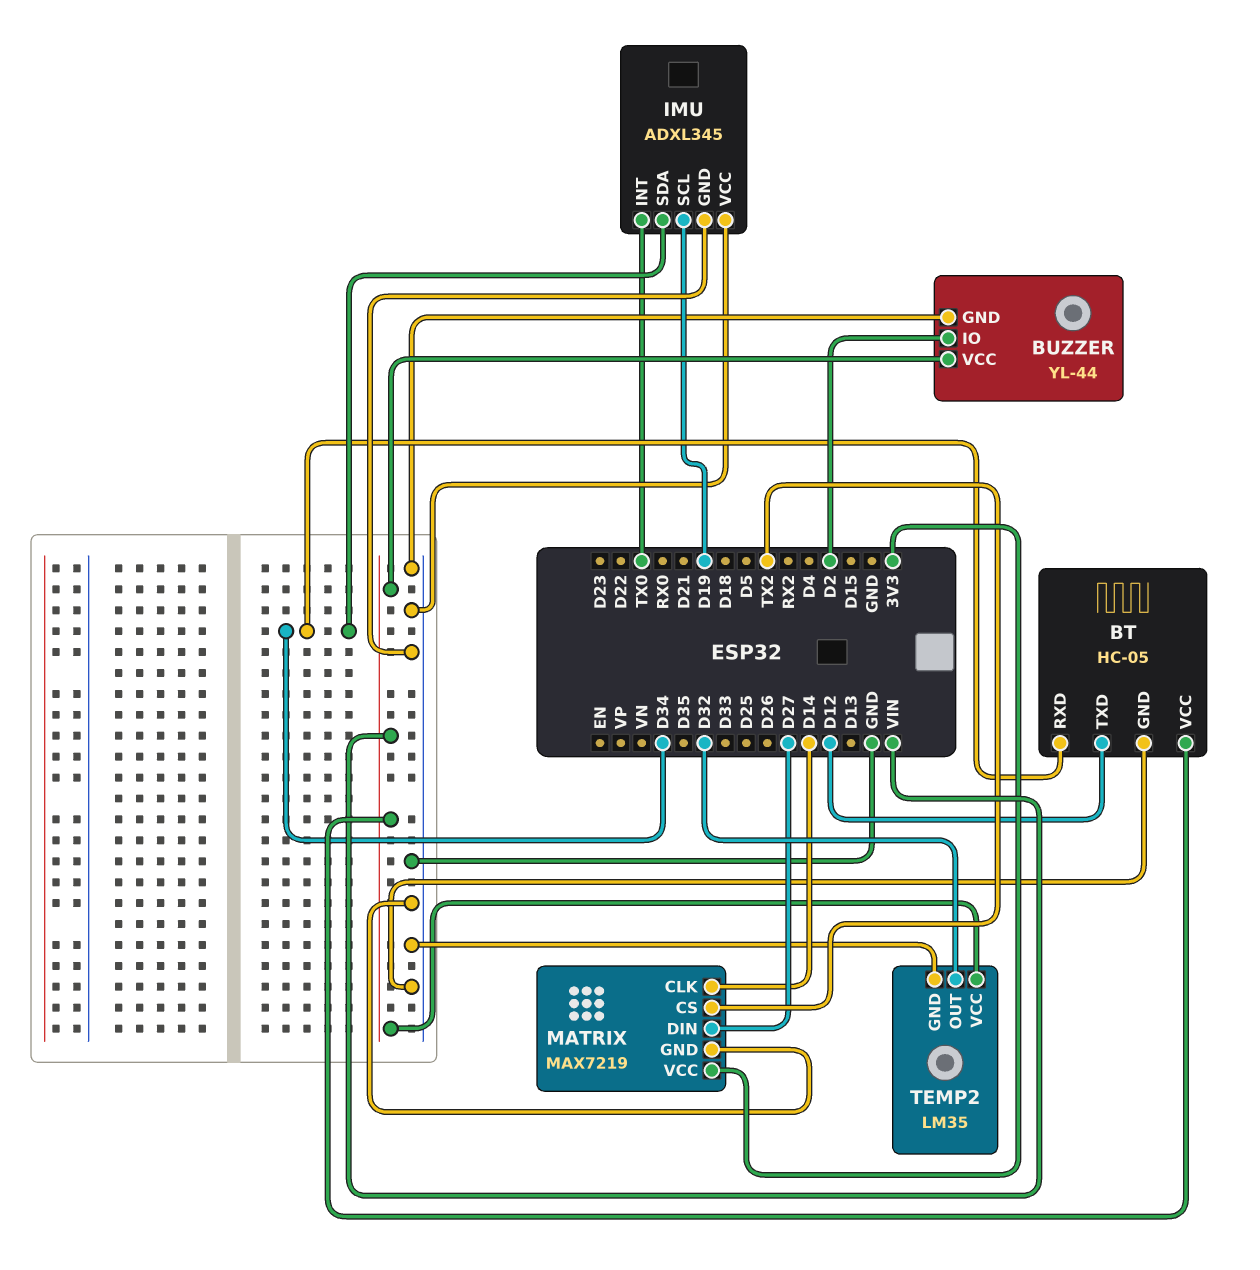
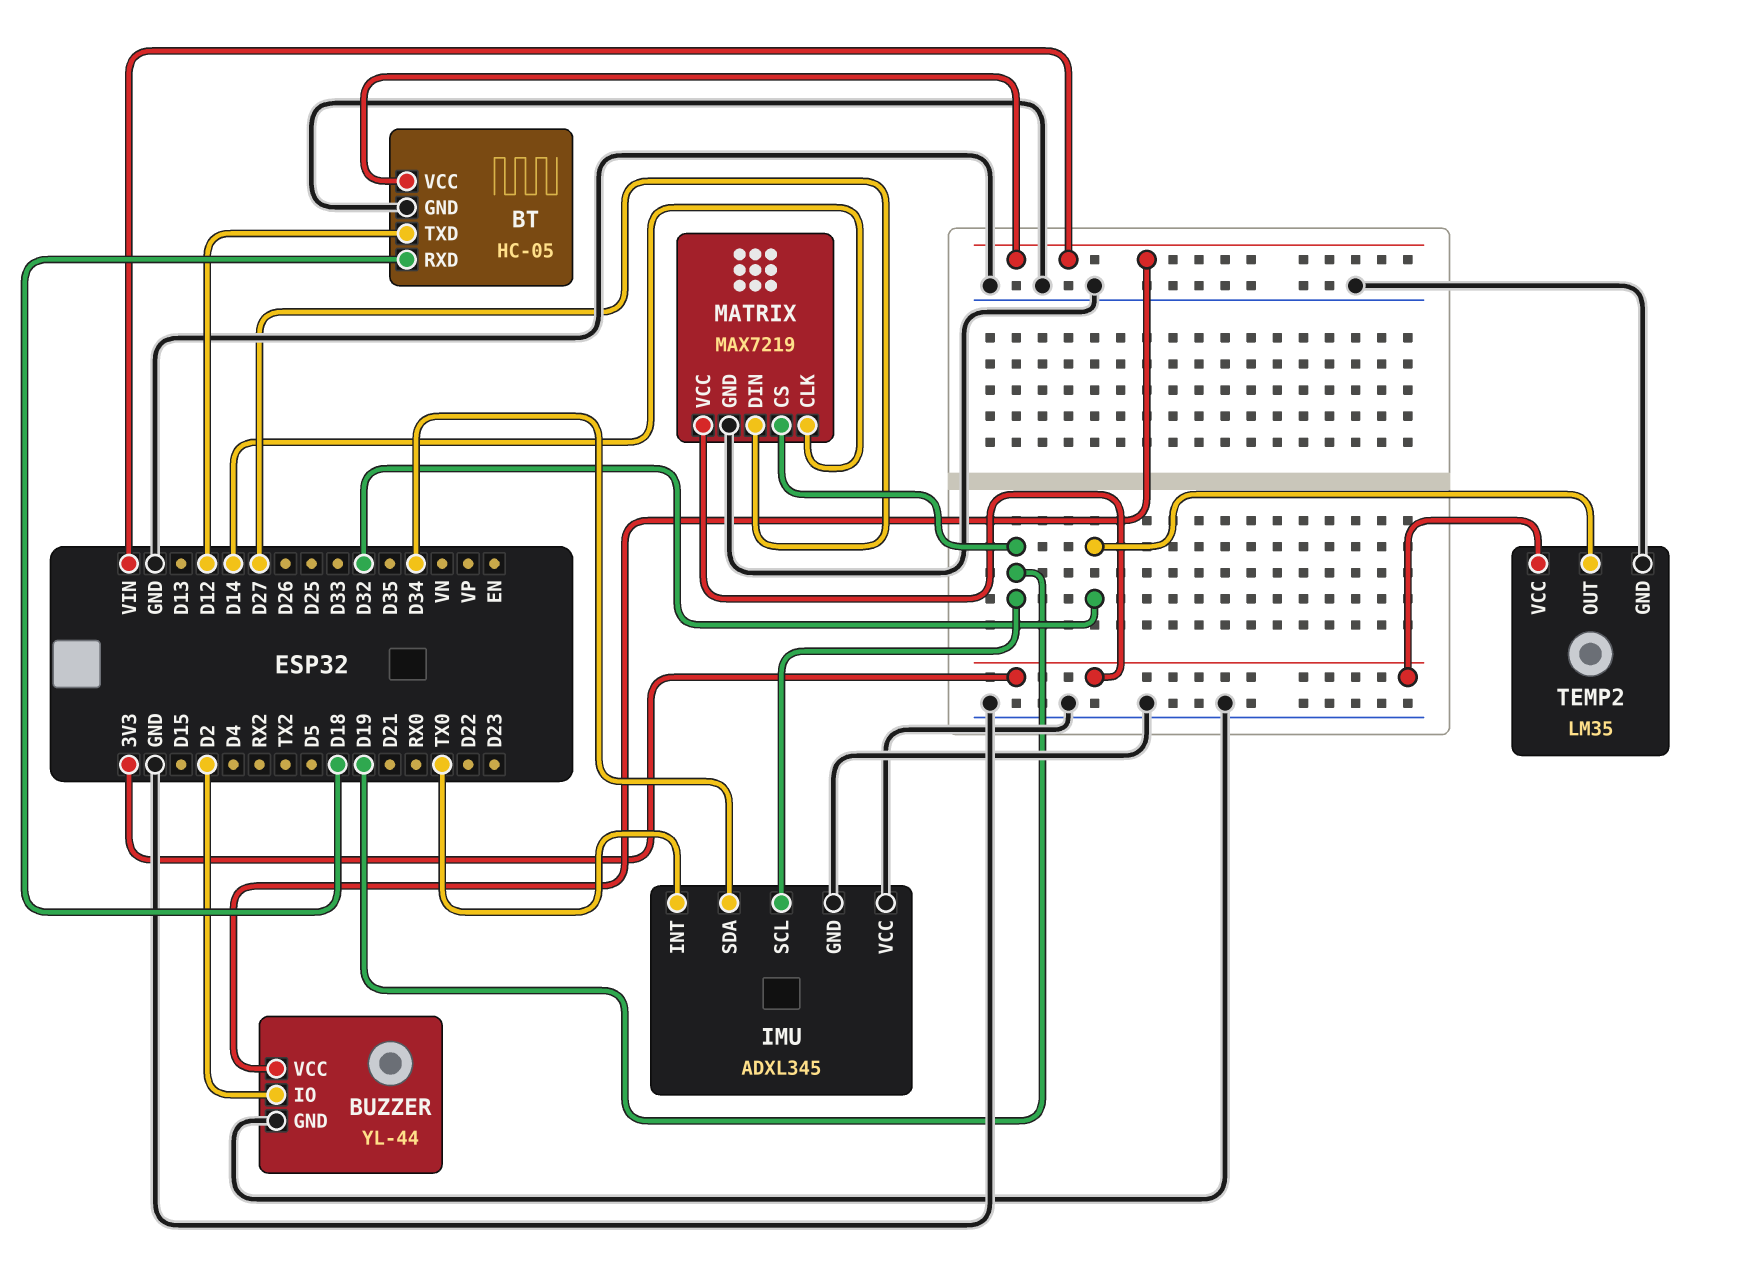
BT pin RXD: D34 -> D18
MATRIX pin CS: TX2 -> D19
TEMP2 pin VCC: VIN -> 3V3

